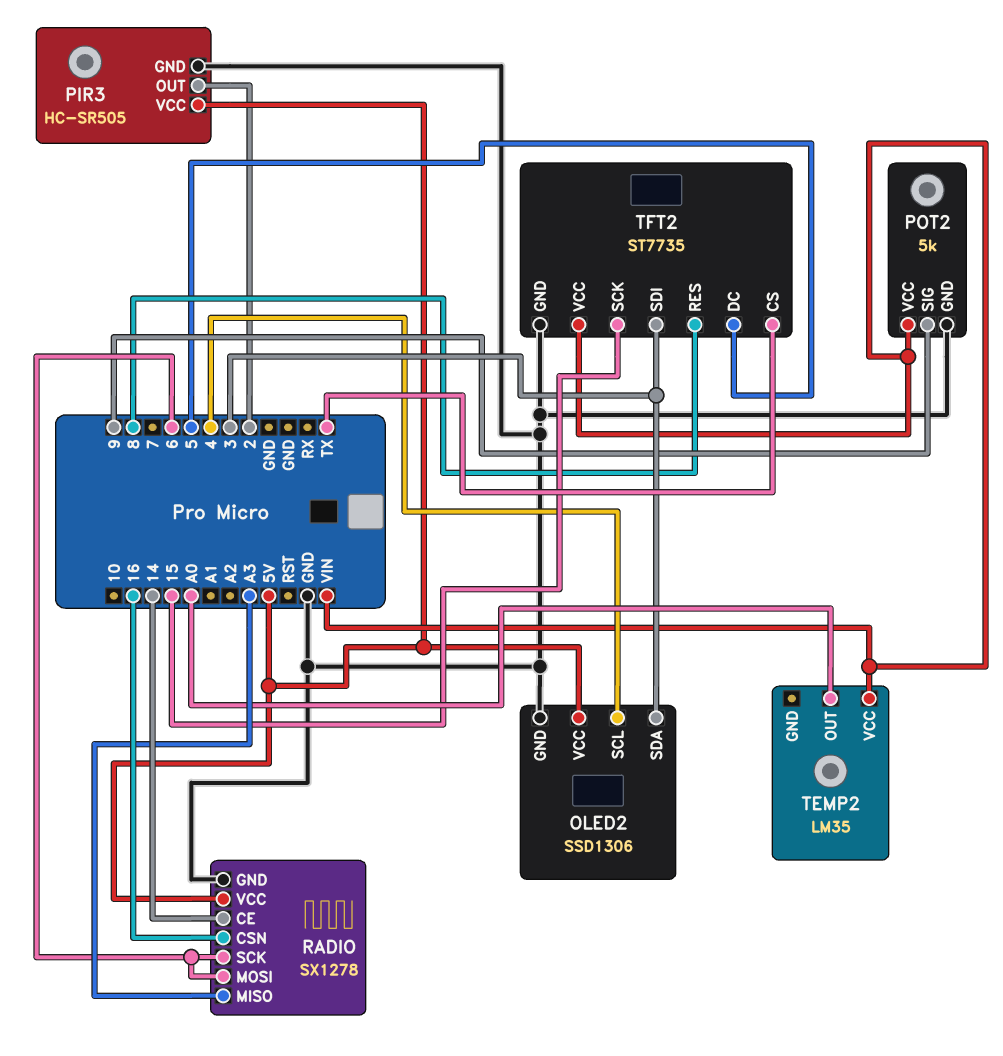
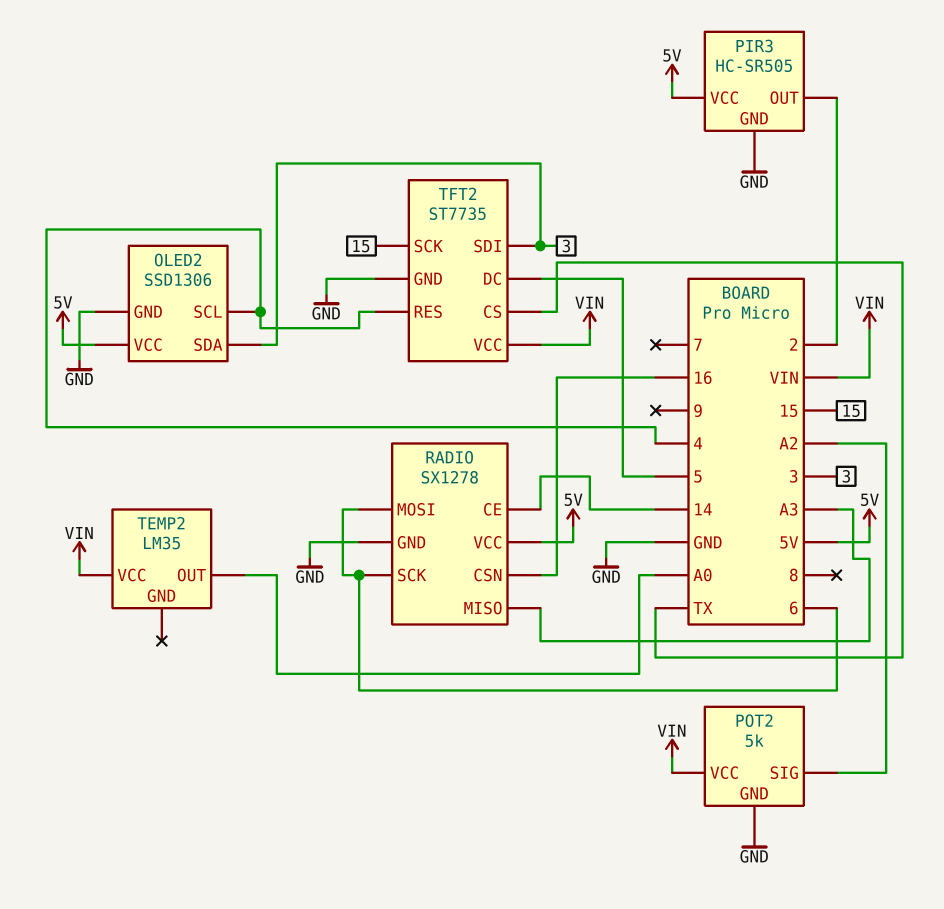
POT2 pin SIG: 9 -> A2
TFT2 pin RES: 8 -> 4

